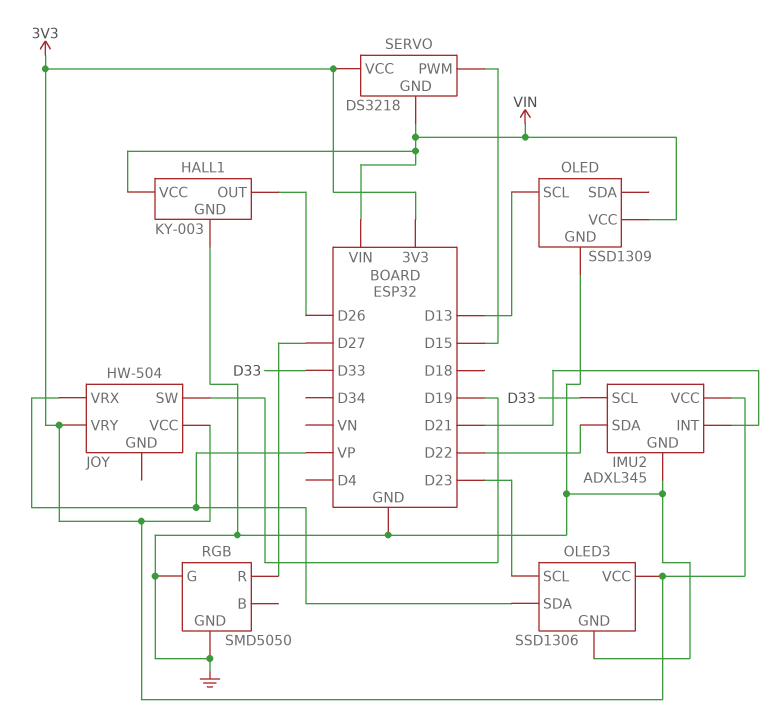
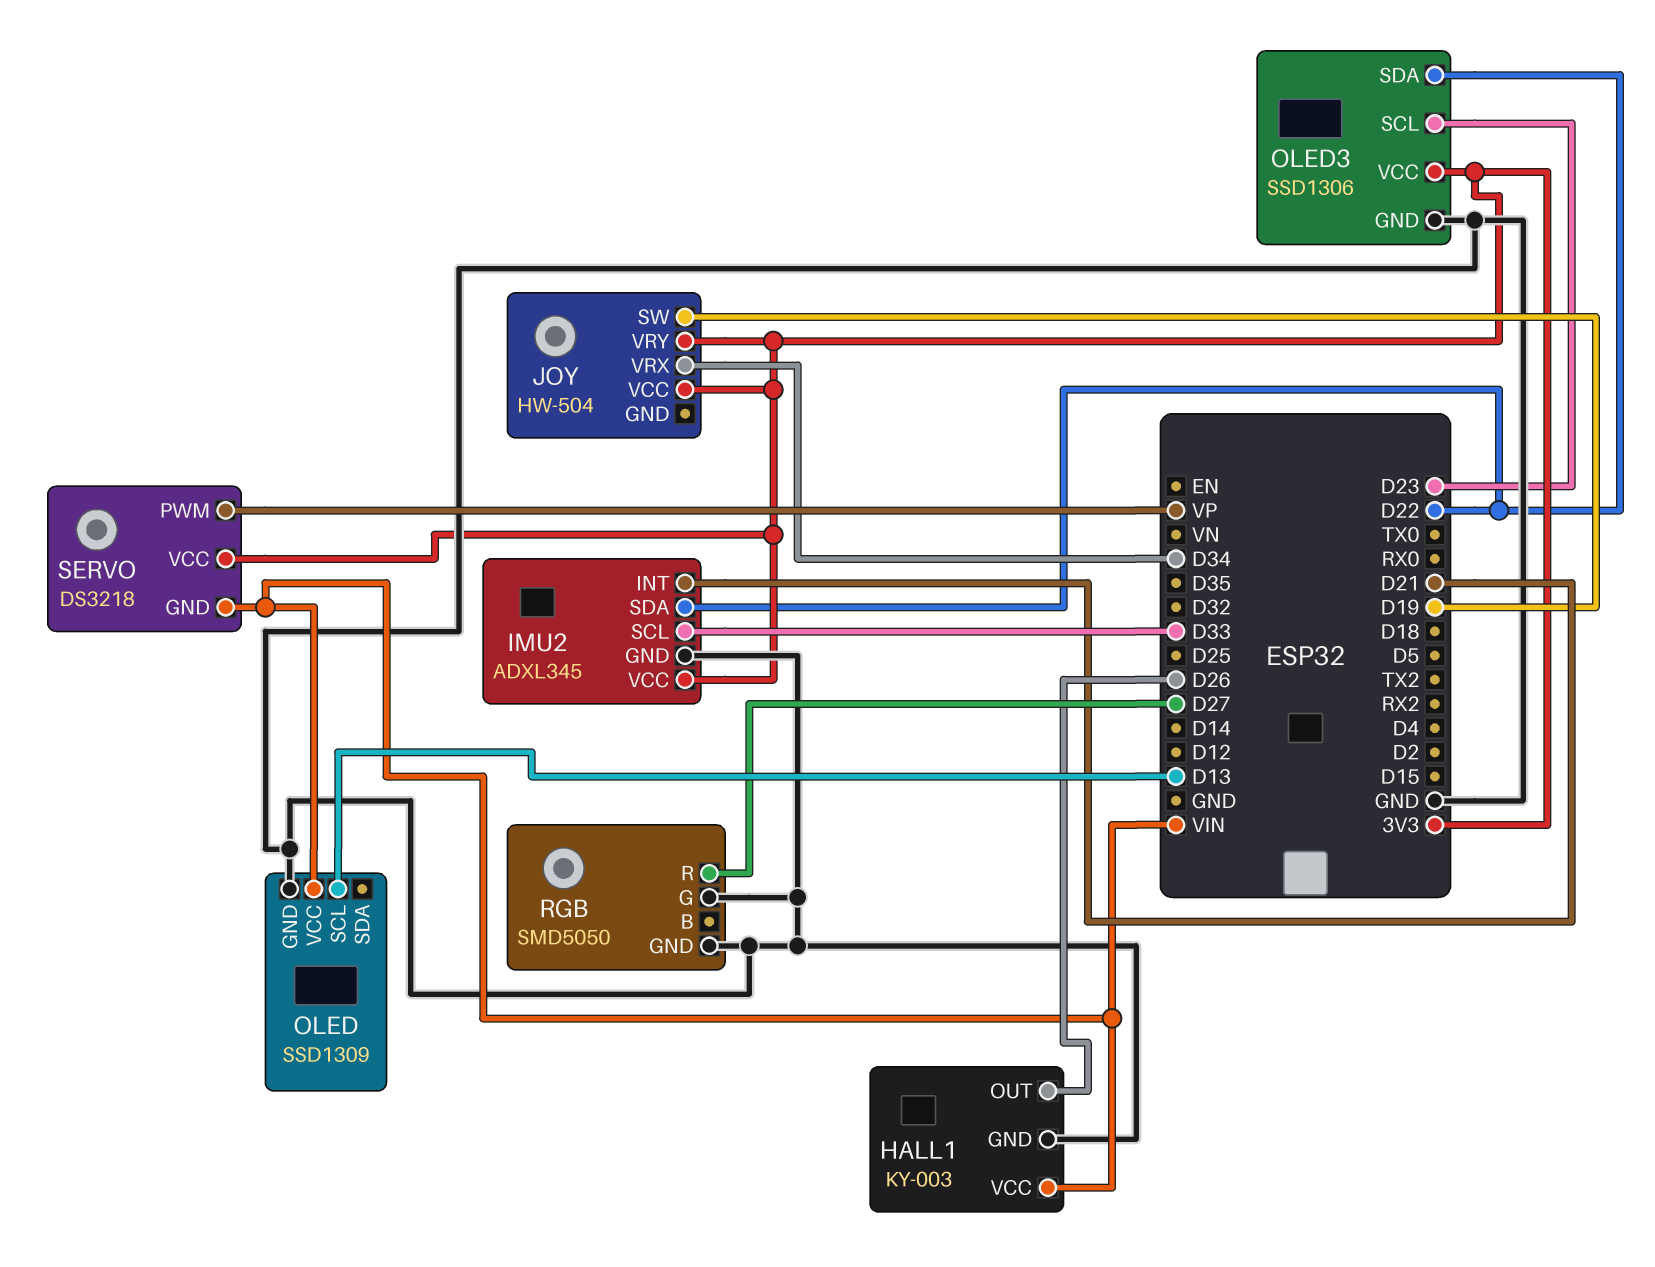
JOY pin VRX: VP -> D34
OLED3 pin SDA: VP -> D22
SERVO pin PWM: D15 -> VP

